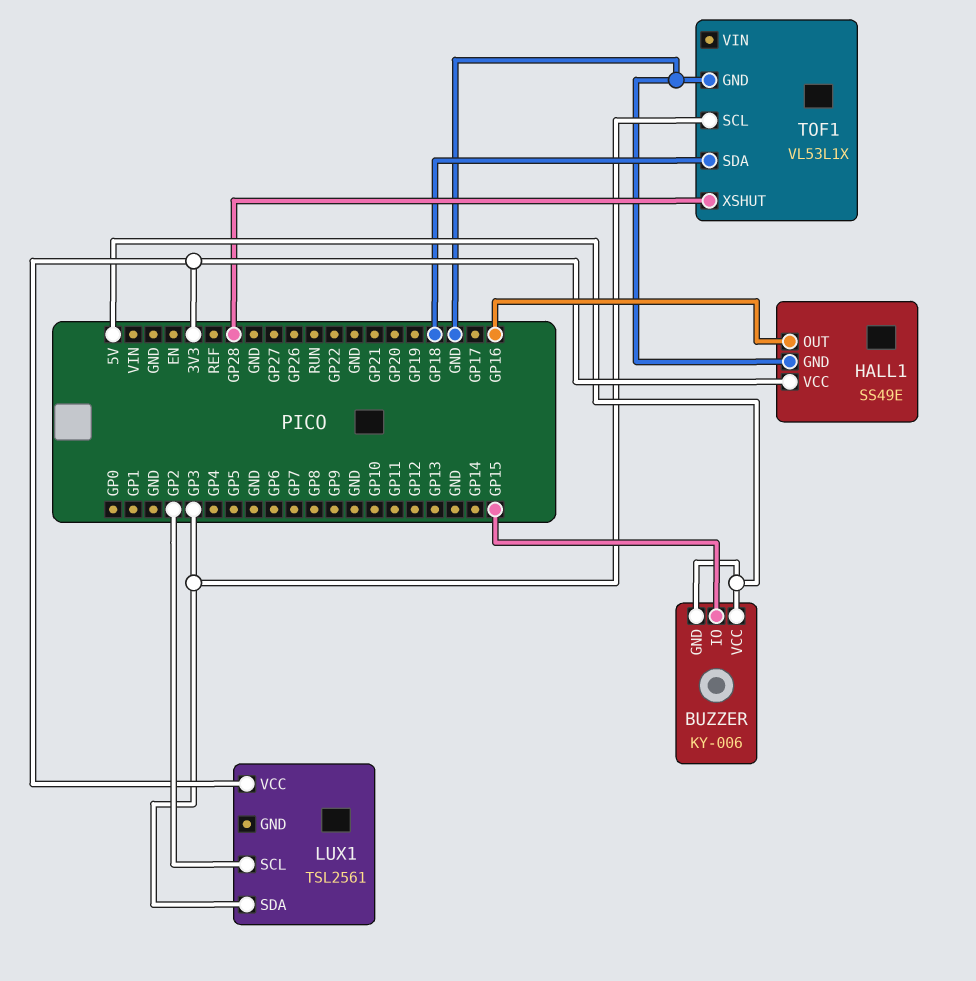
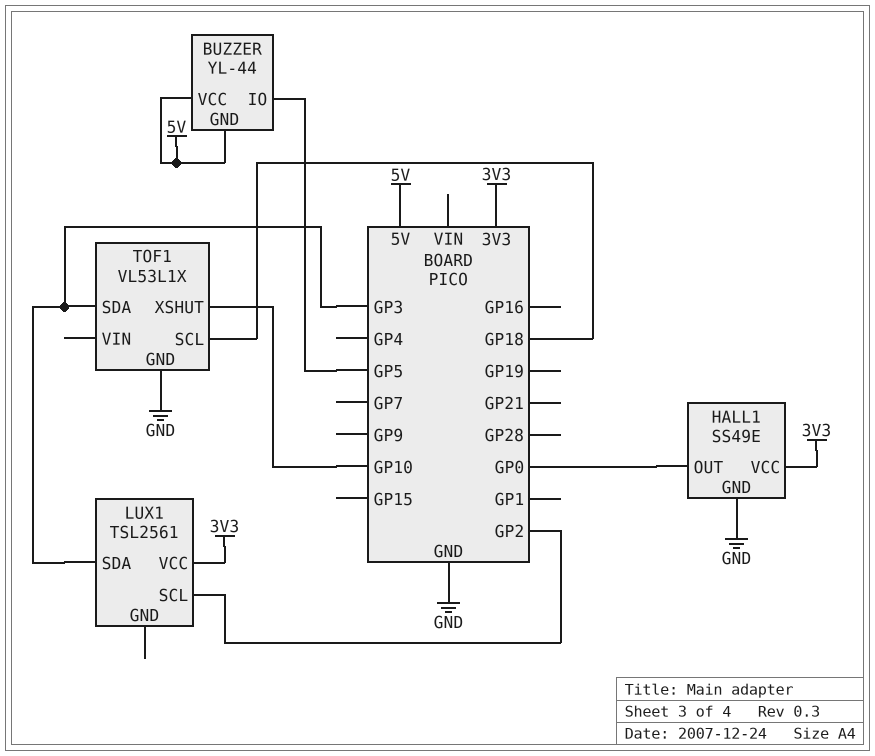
BUZZER: KY-006 -> YL-44
BUZZER pin IO: GP15 -> GP5
HALL1 pin OUT: GP16 -> GP0
TOF1 pin SCL: GP3 -> GP18
TOF1 pin SDA: GP18 -> GP3
TOF1 pin XSHUT: GP28 -> GP10

